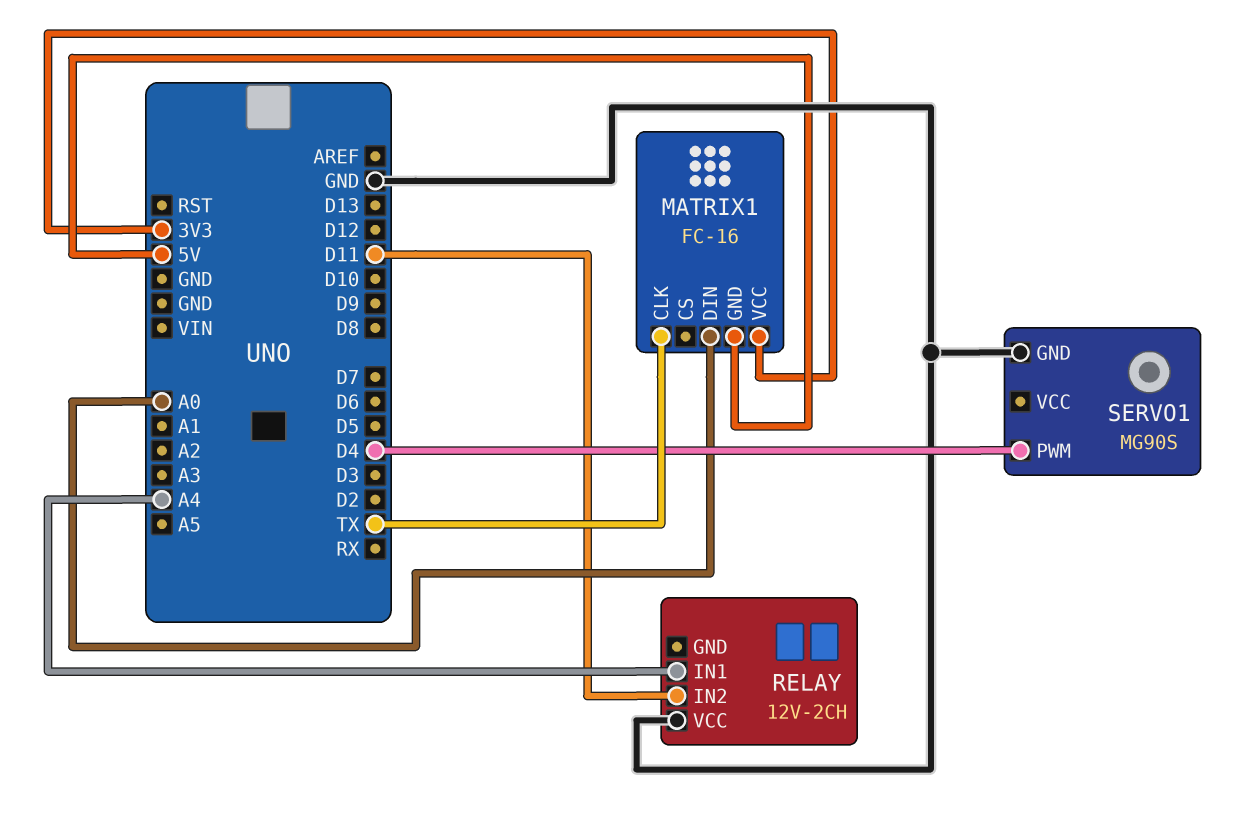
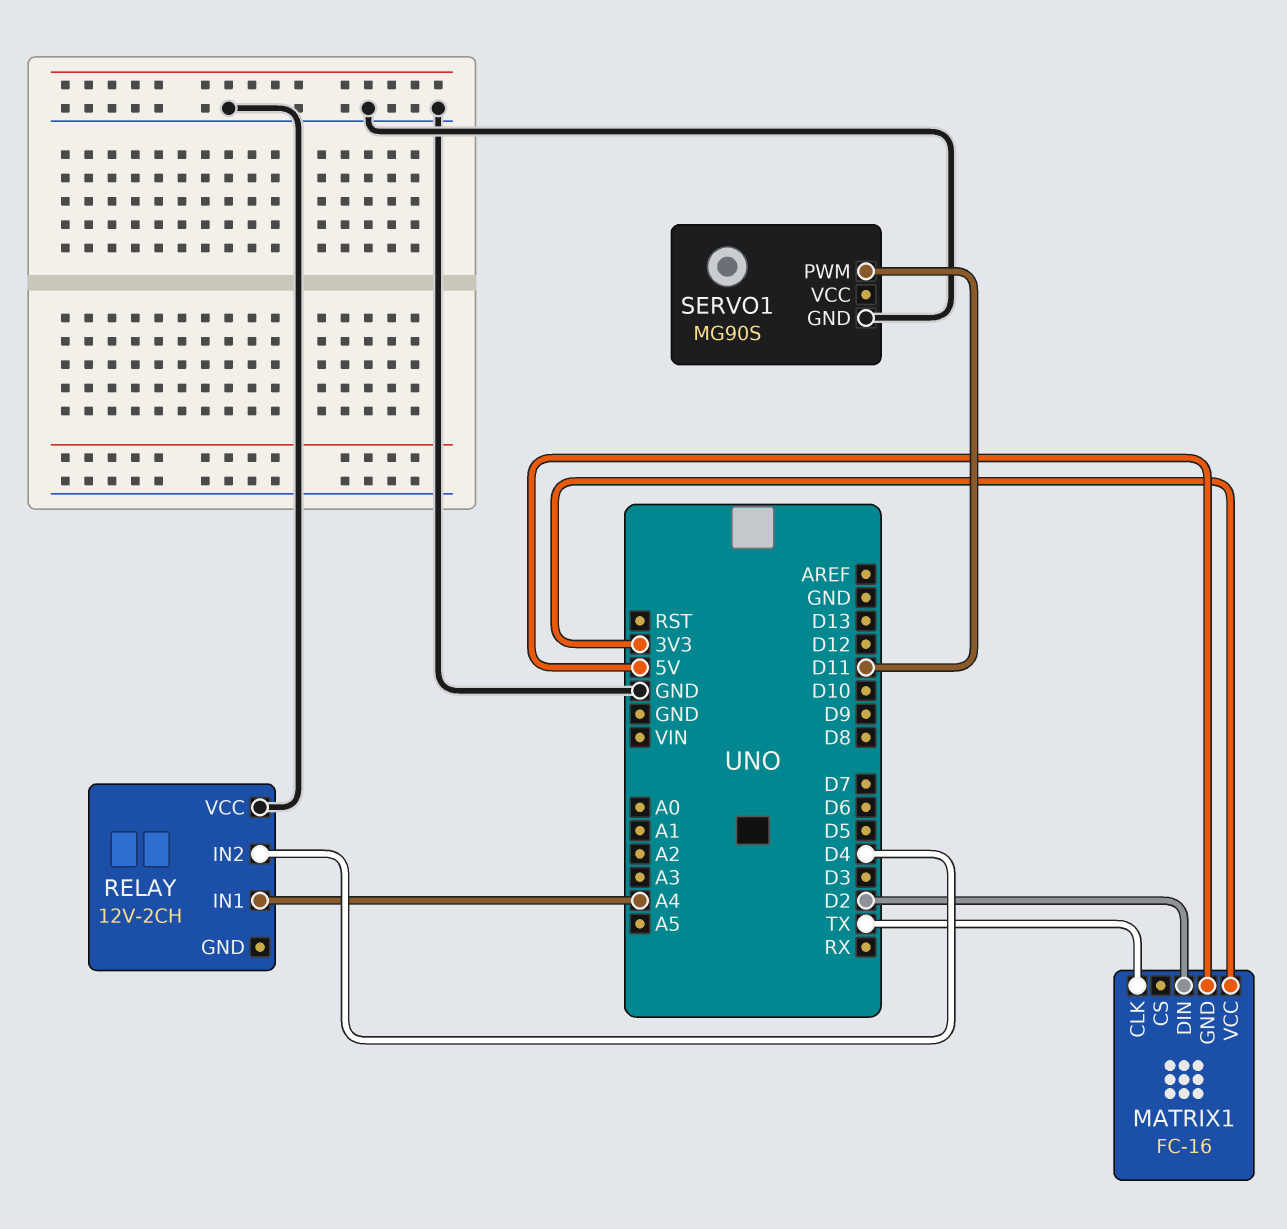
MATRIX1 pin DIN: A0 -> D2
RELAY pin IN2: D11 -> D4
SERVO1 pin PWM: D4 -> D11

